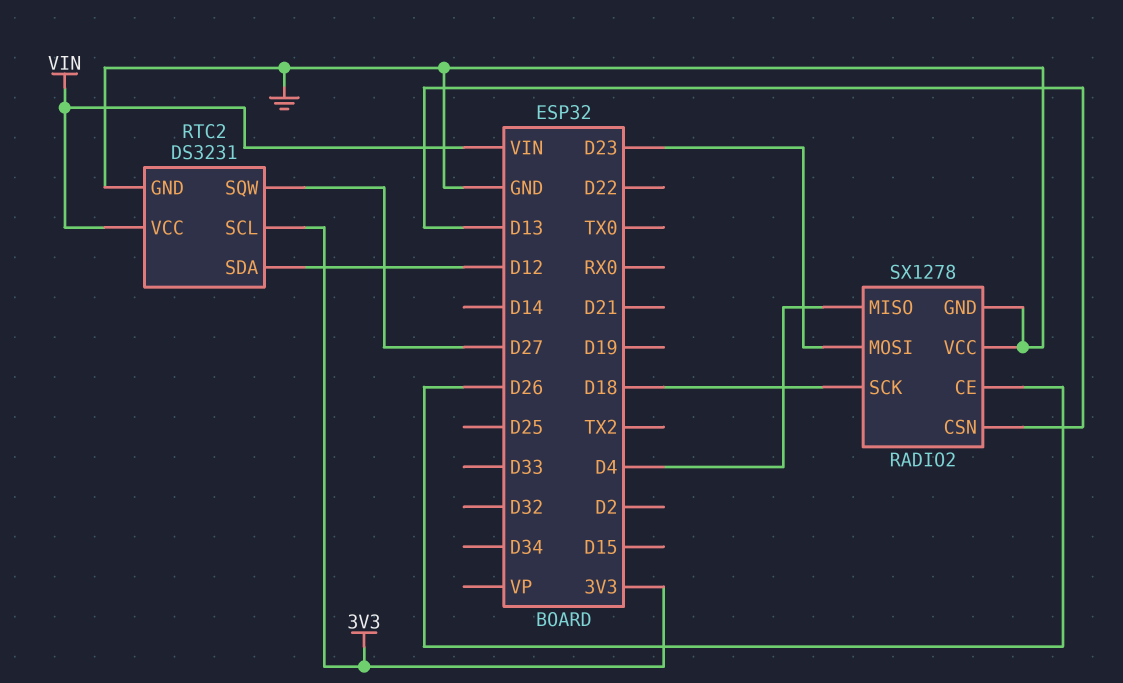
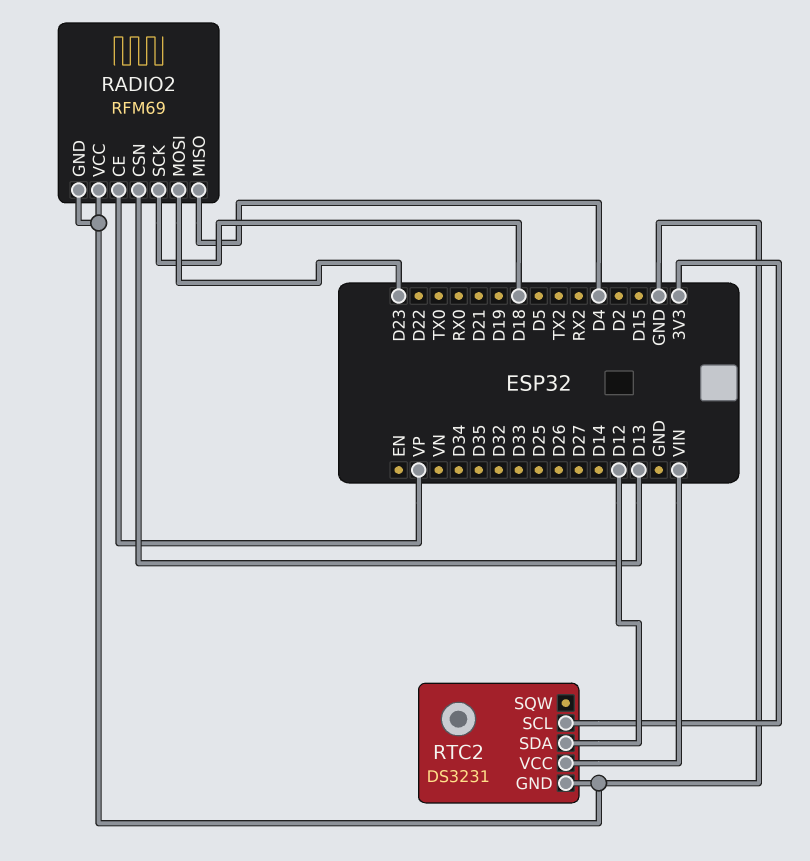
RADIO2: SX1278 -> RFM69
RADIO2 pin CE: D26 -> VP
RTC2 pin SQW: D27 -> none

